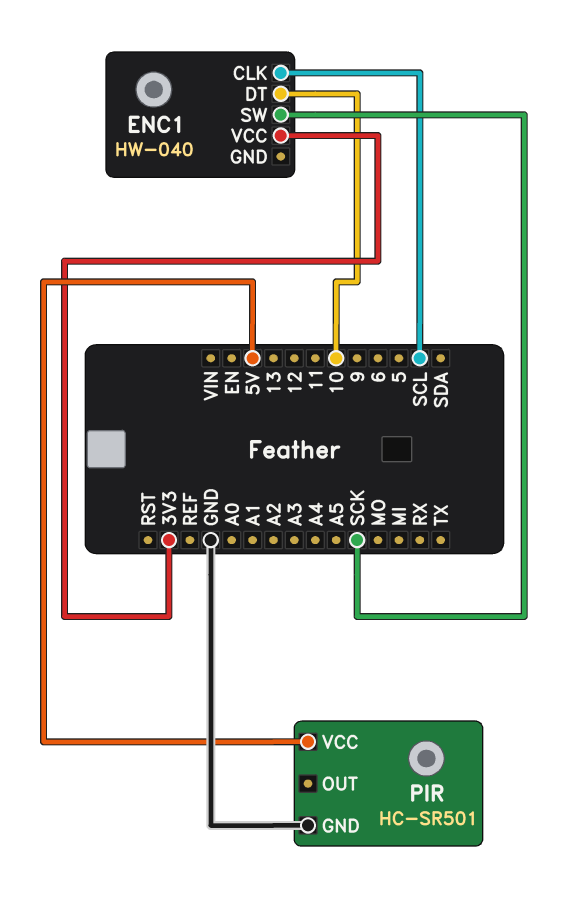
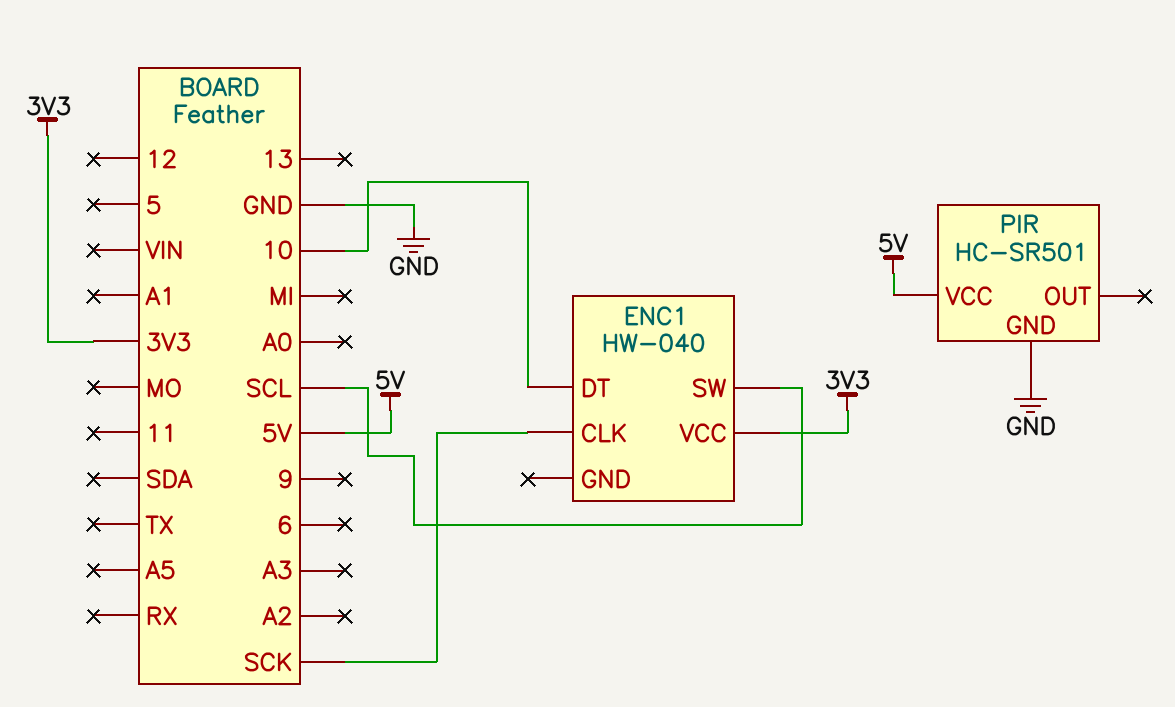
ENC1 pin CLK: SCL -> SCK
ENC1 pin SW: SCK -> SCL

